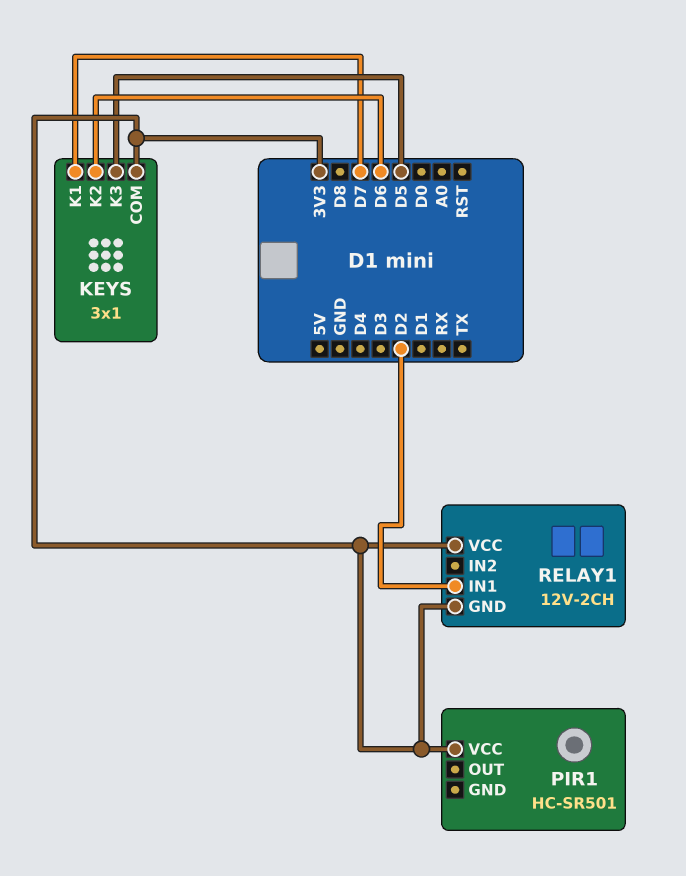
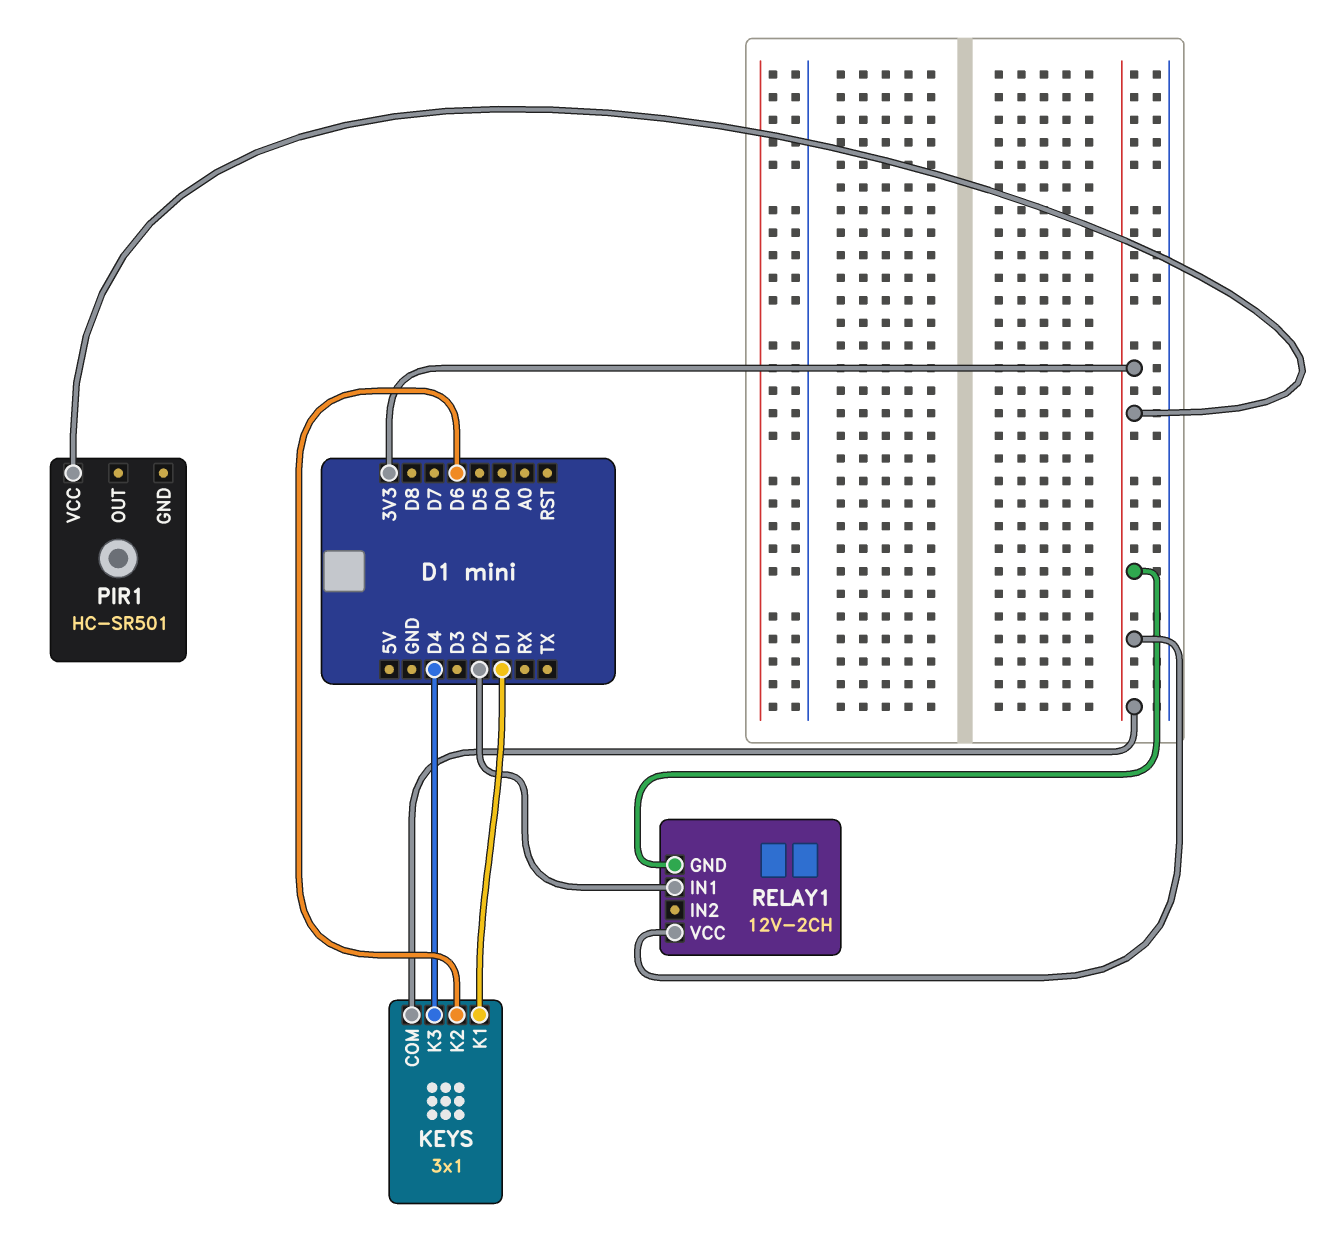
KEYS pin K1: D7 -> D1
KEYS pin K3: D5 -> D4

